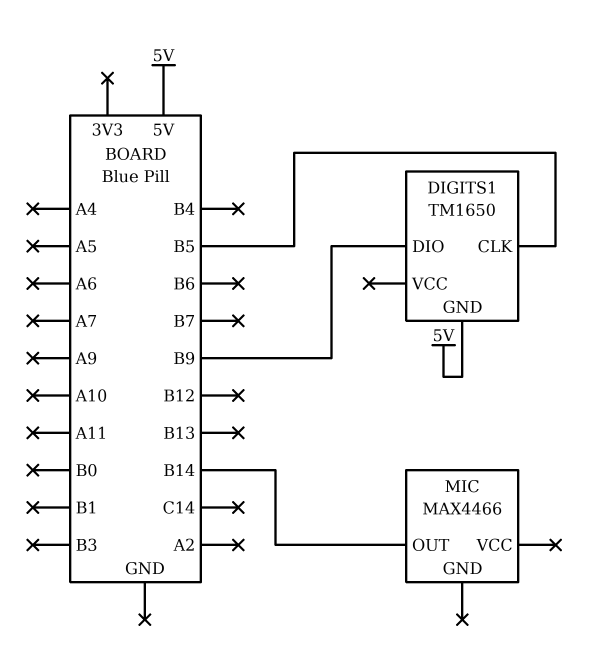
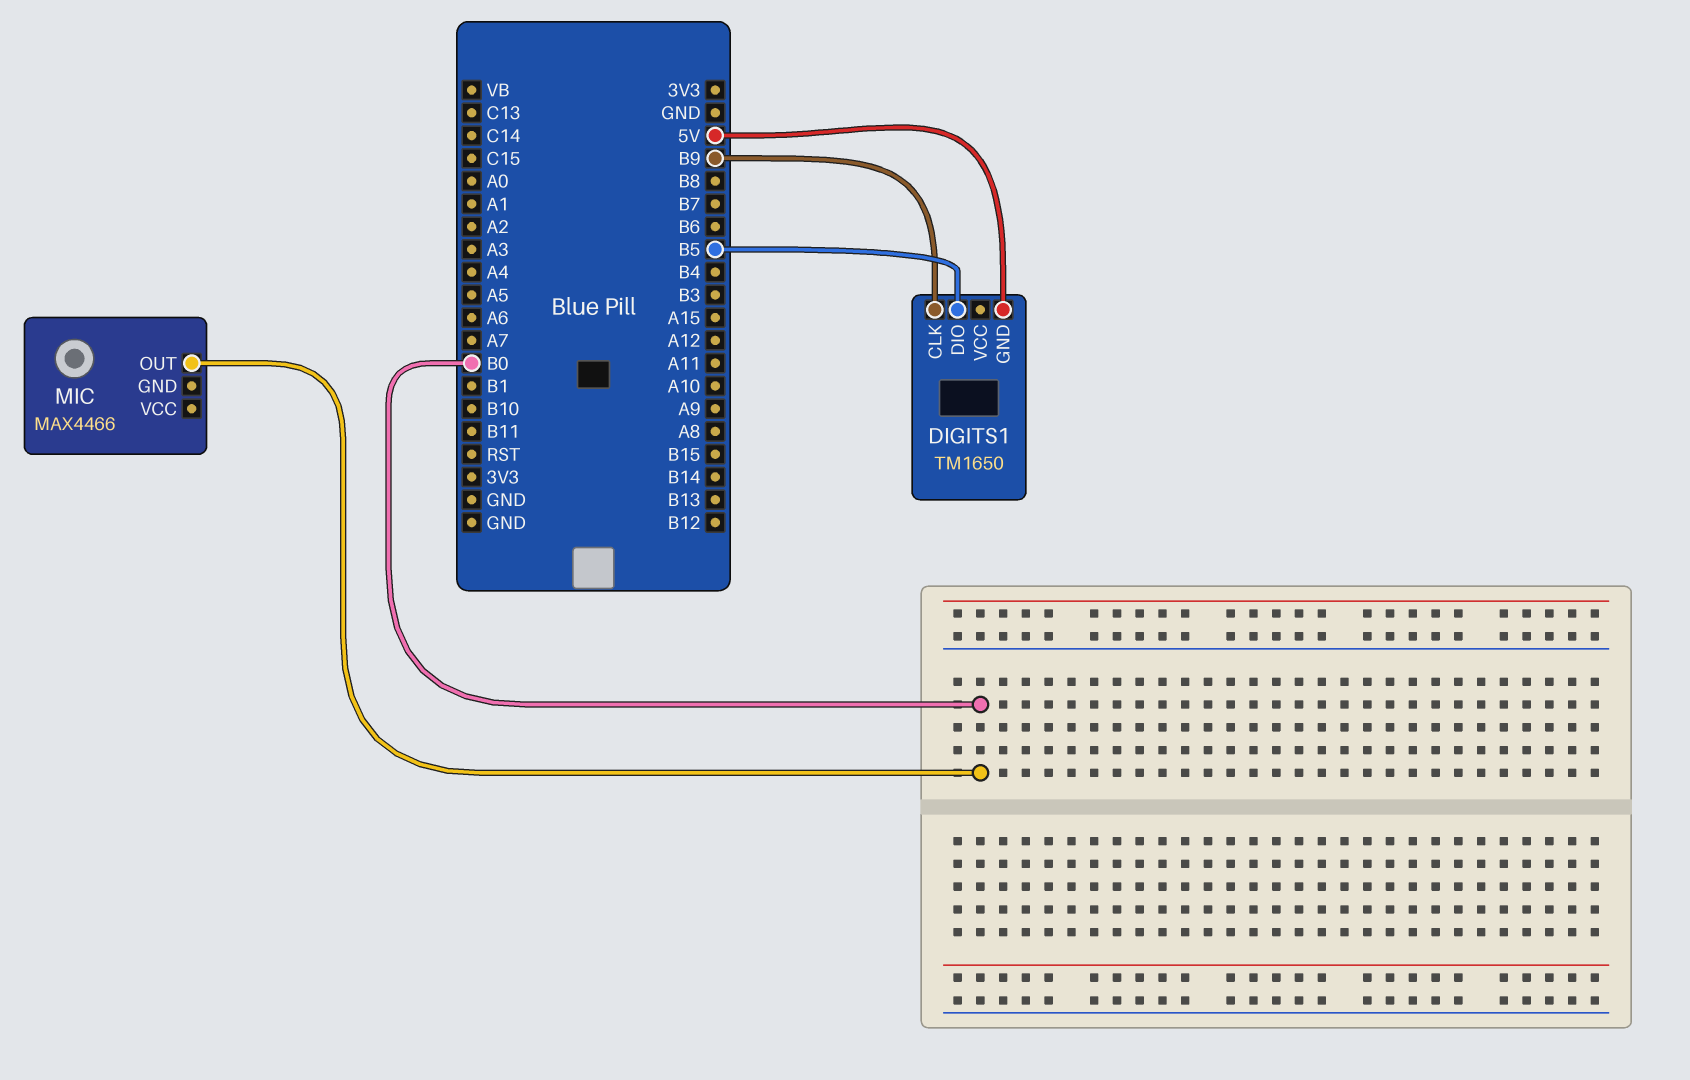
DIGITS1 pin CLK: B5 -> B9
DIGITS1 pin DIO: B9 -> B5
MIC pin OUT: B14 -> B0

